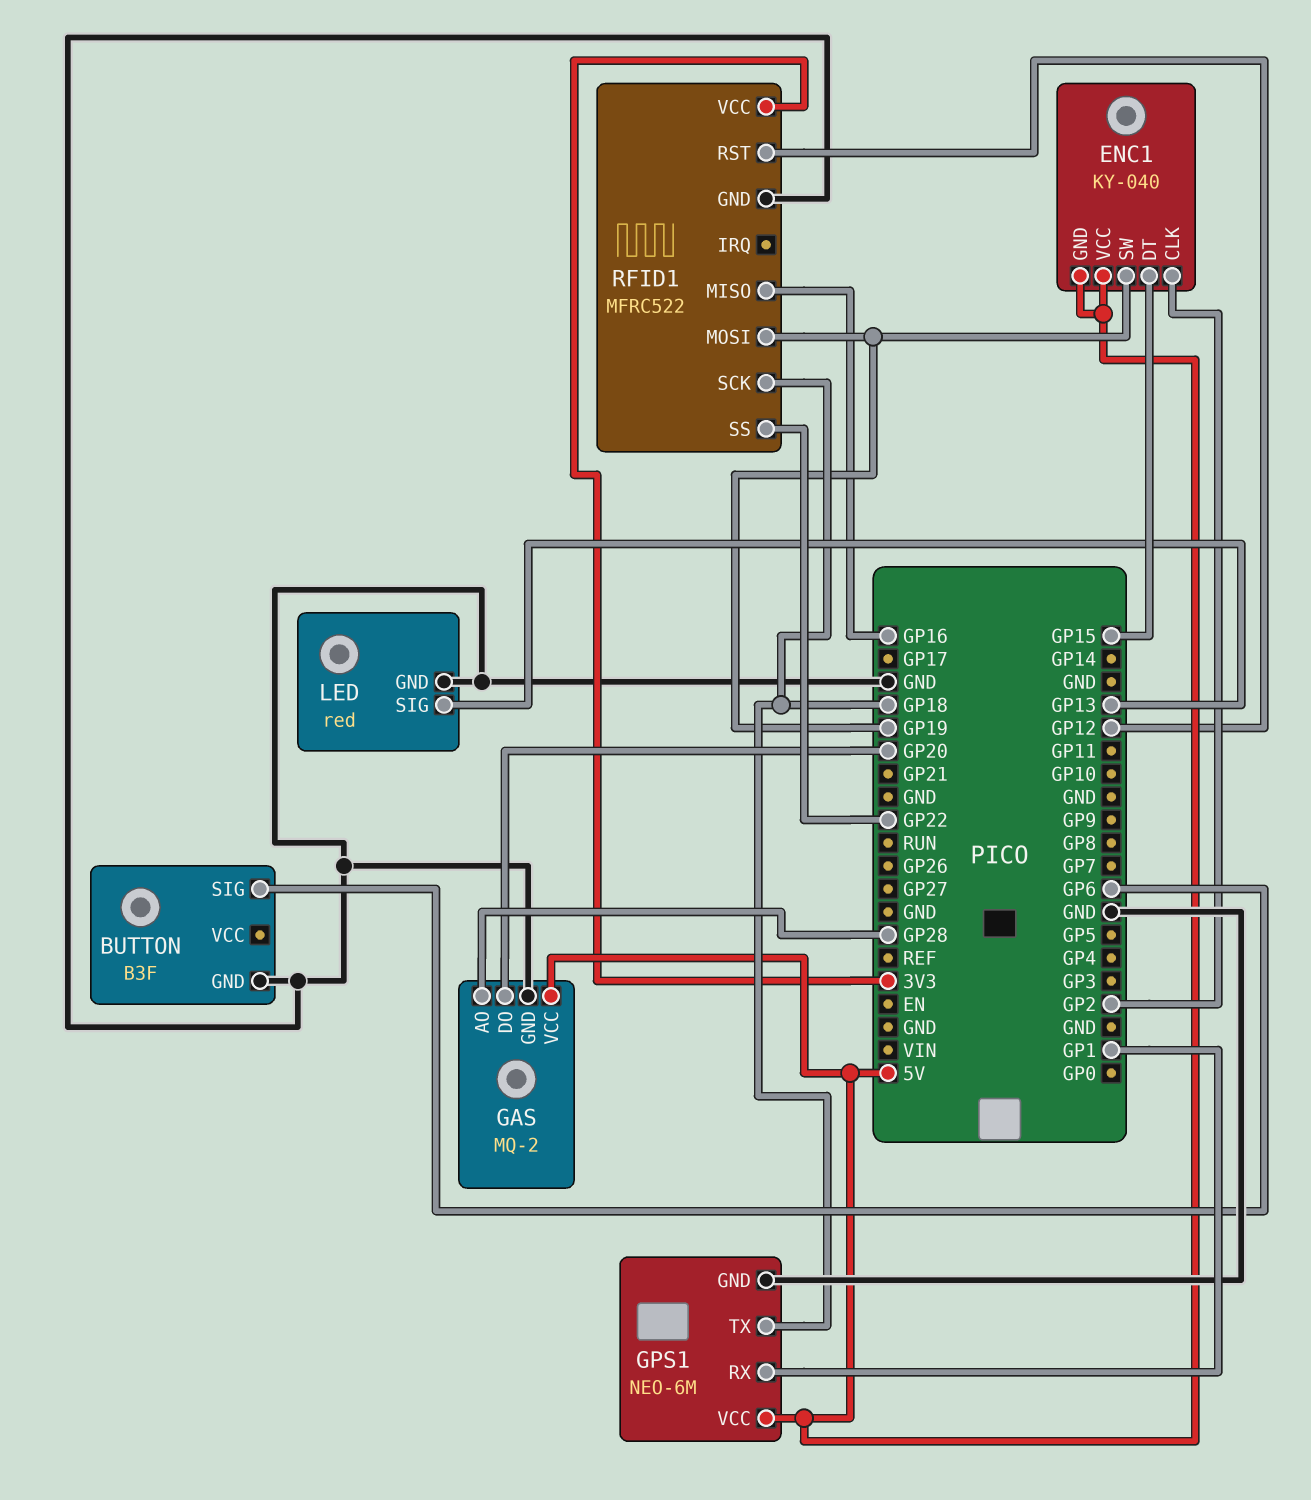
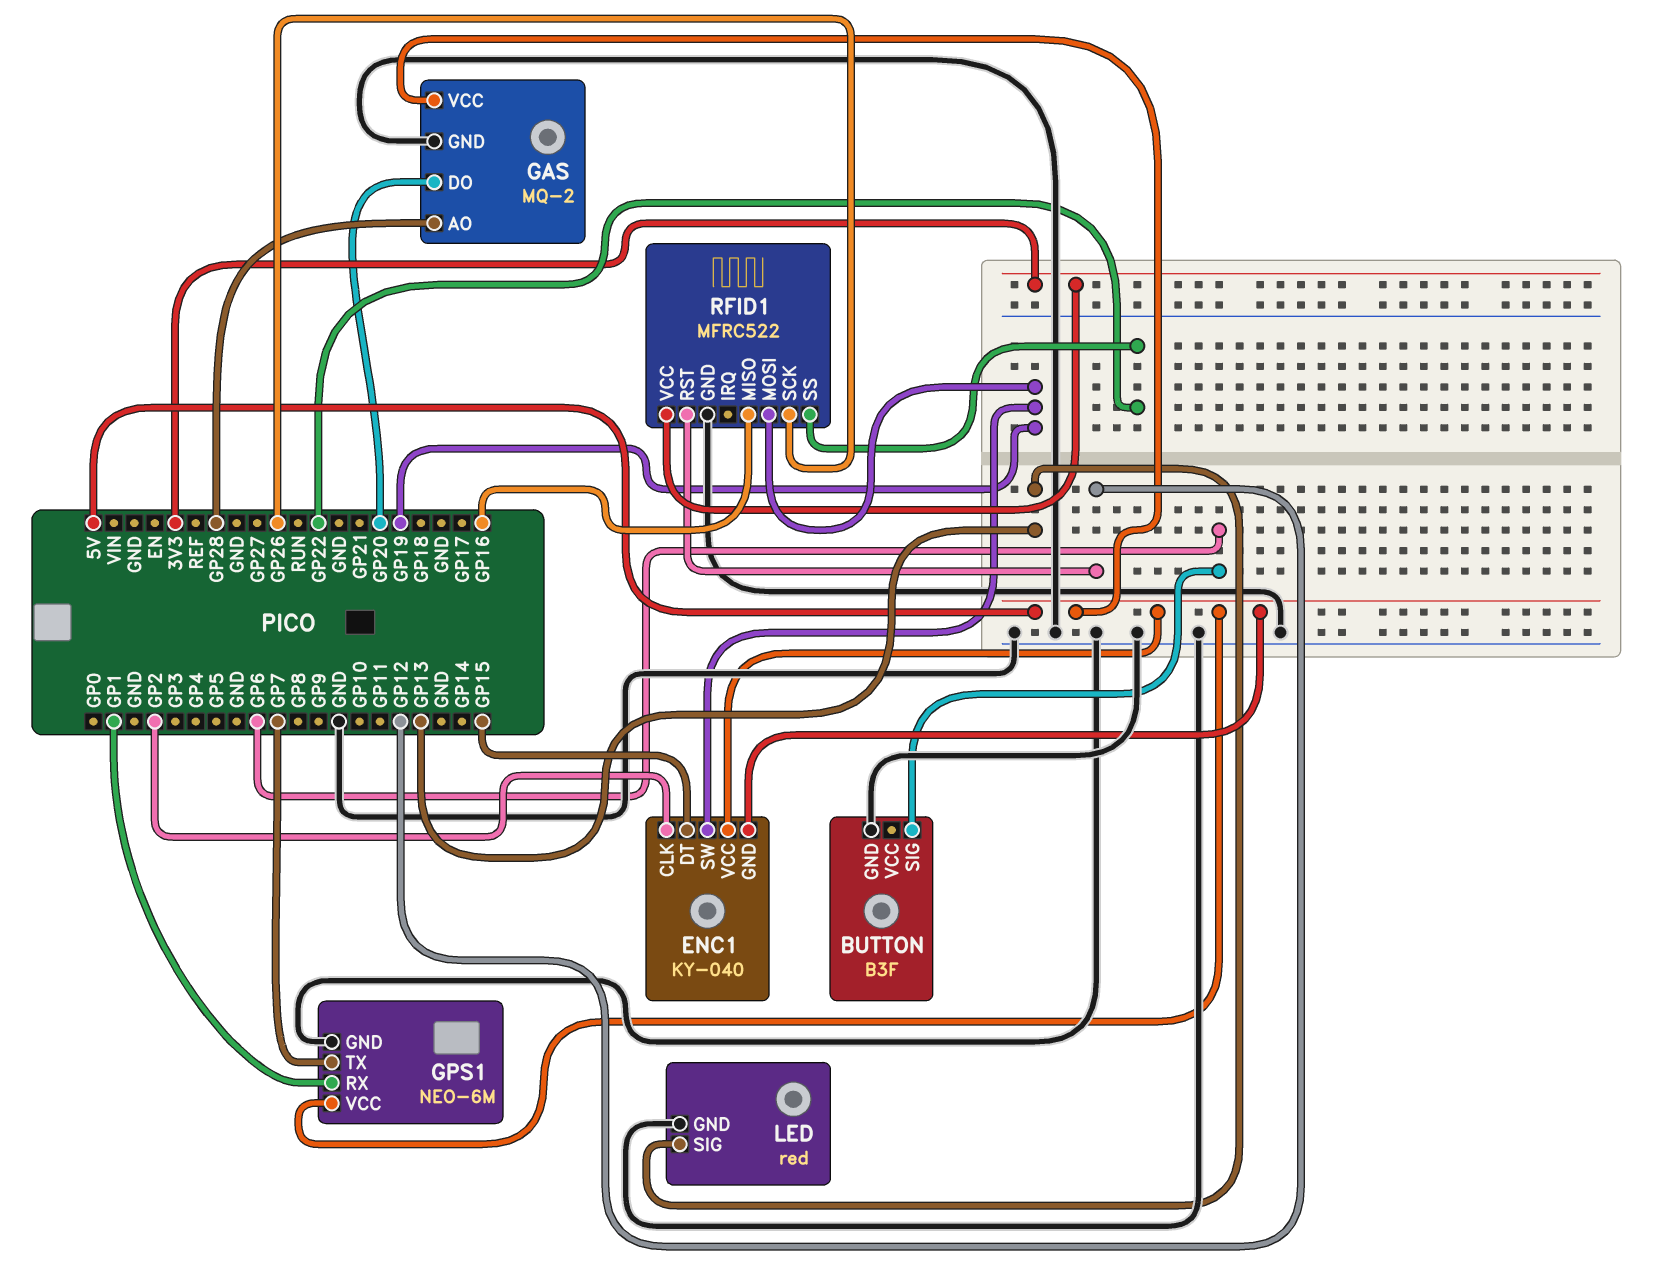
GPS1 pin TX: GP18 -> GP7
RFID1 pin SCK: GP18 -> GP26

